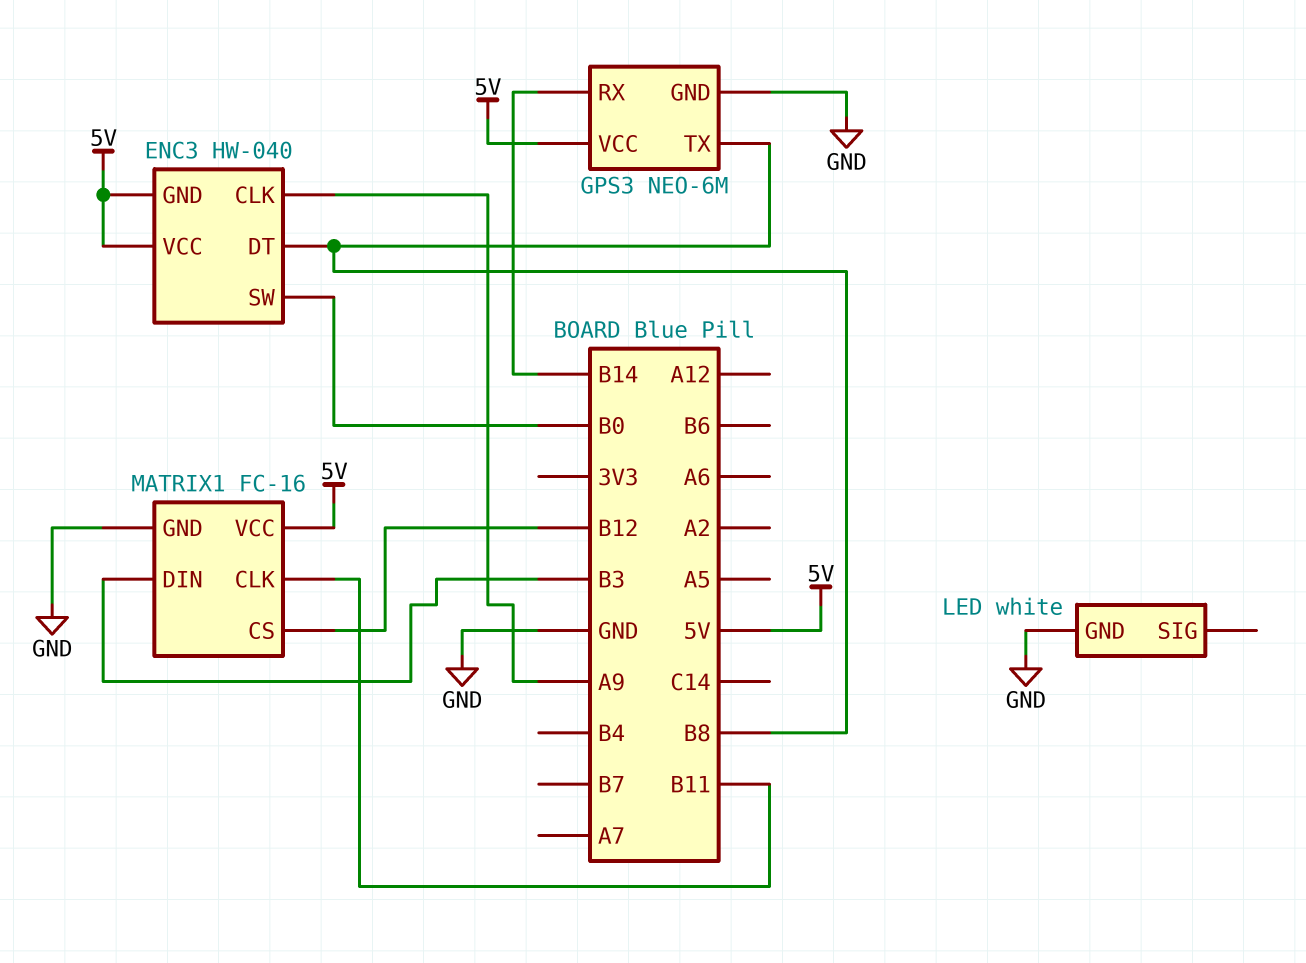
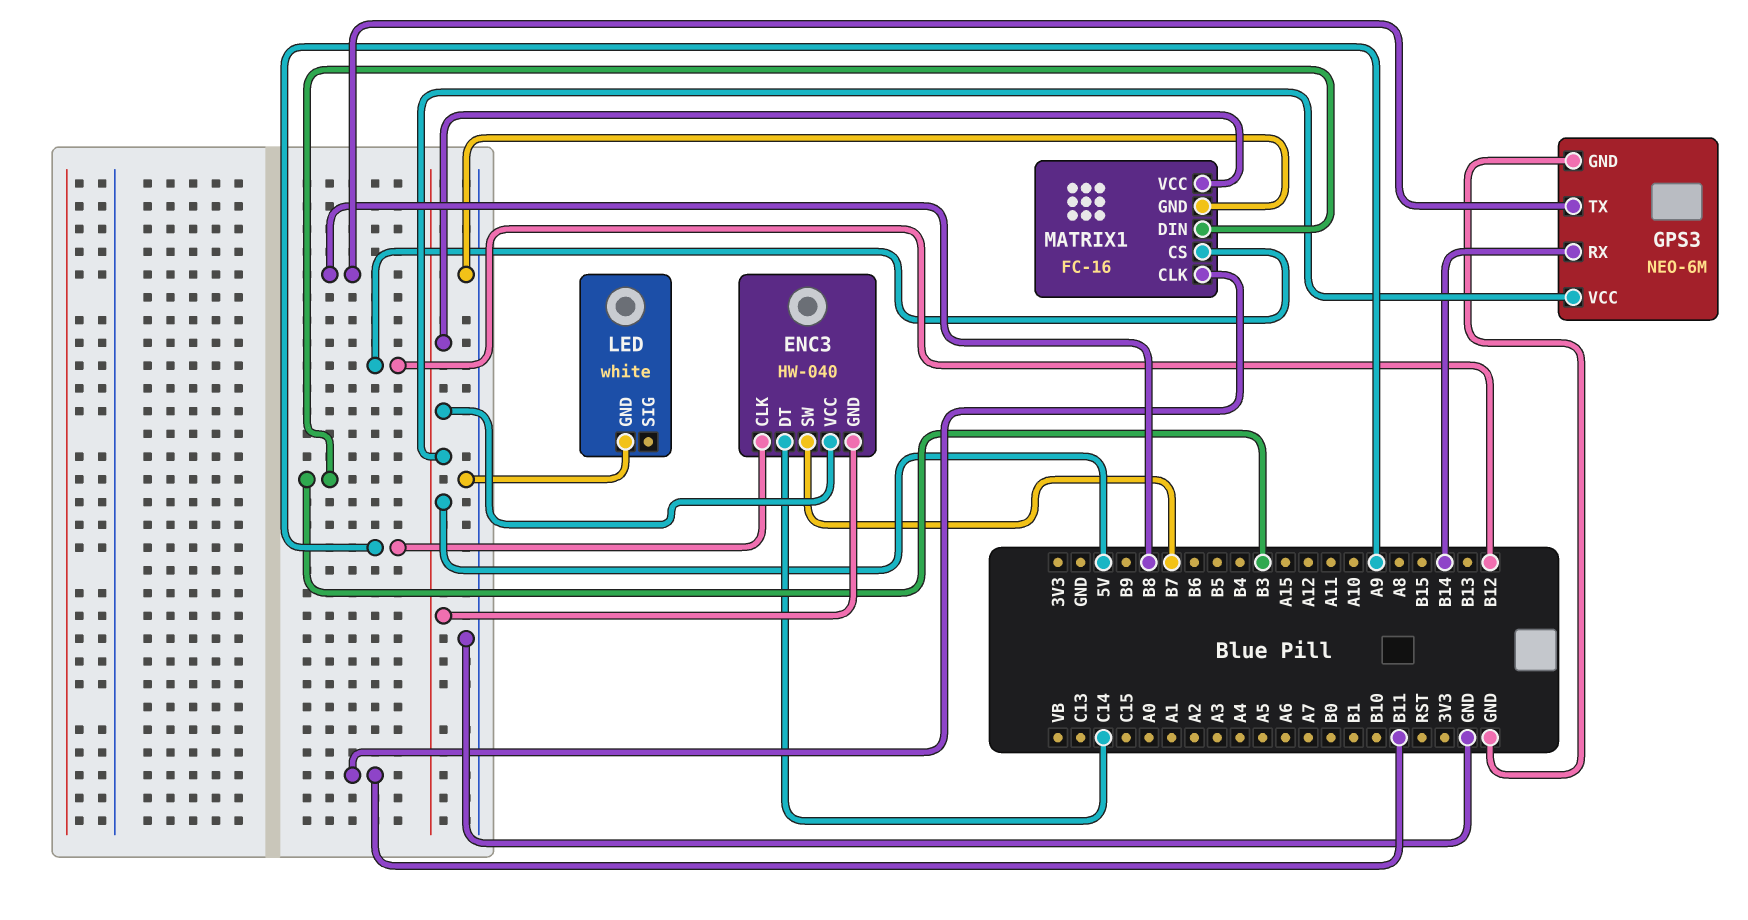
ENC3 pin DT: B8 -> C14
ENC3 pin SW: B0 -> B7

